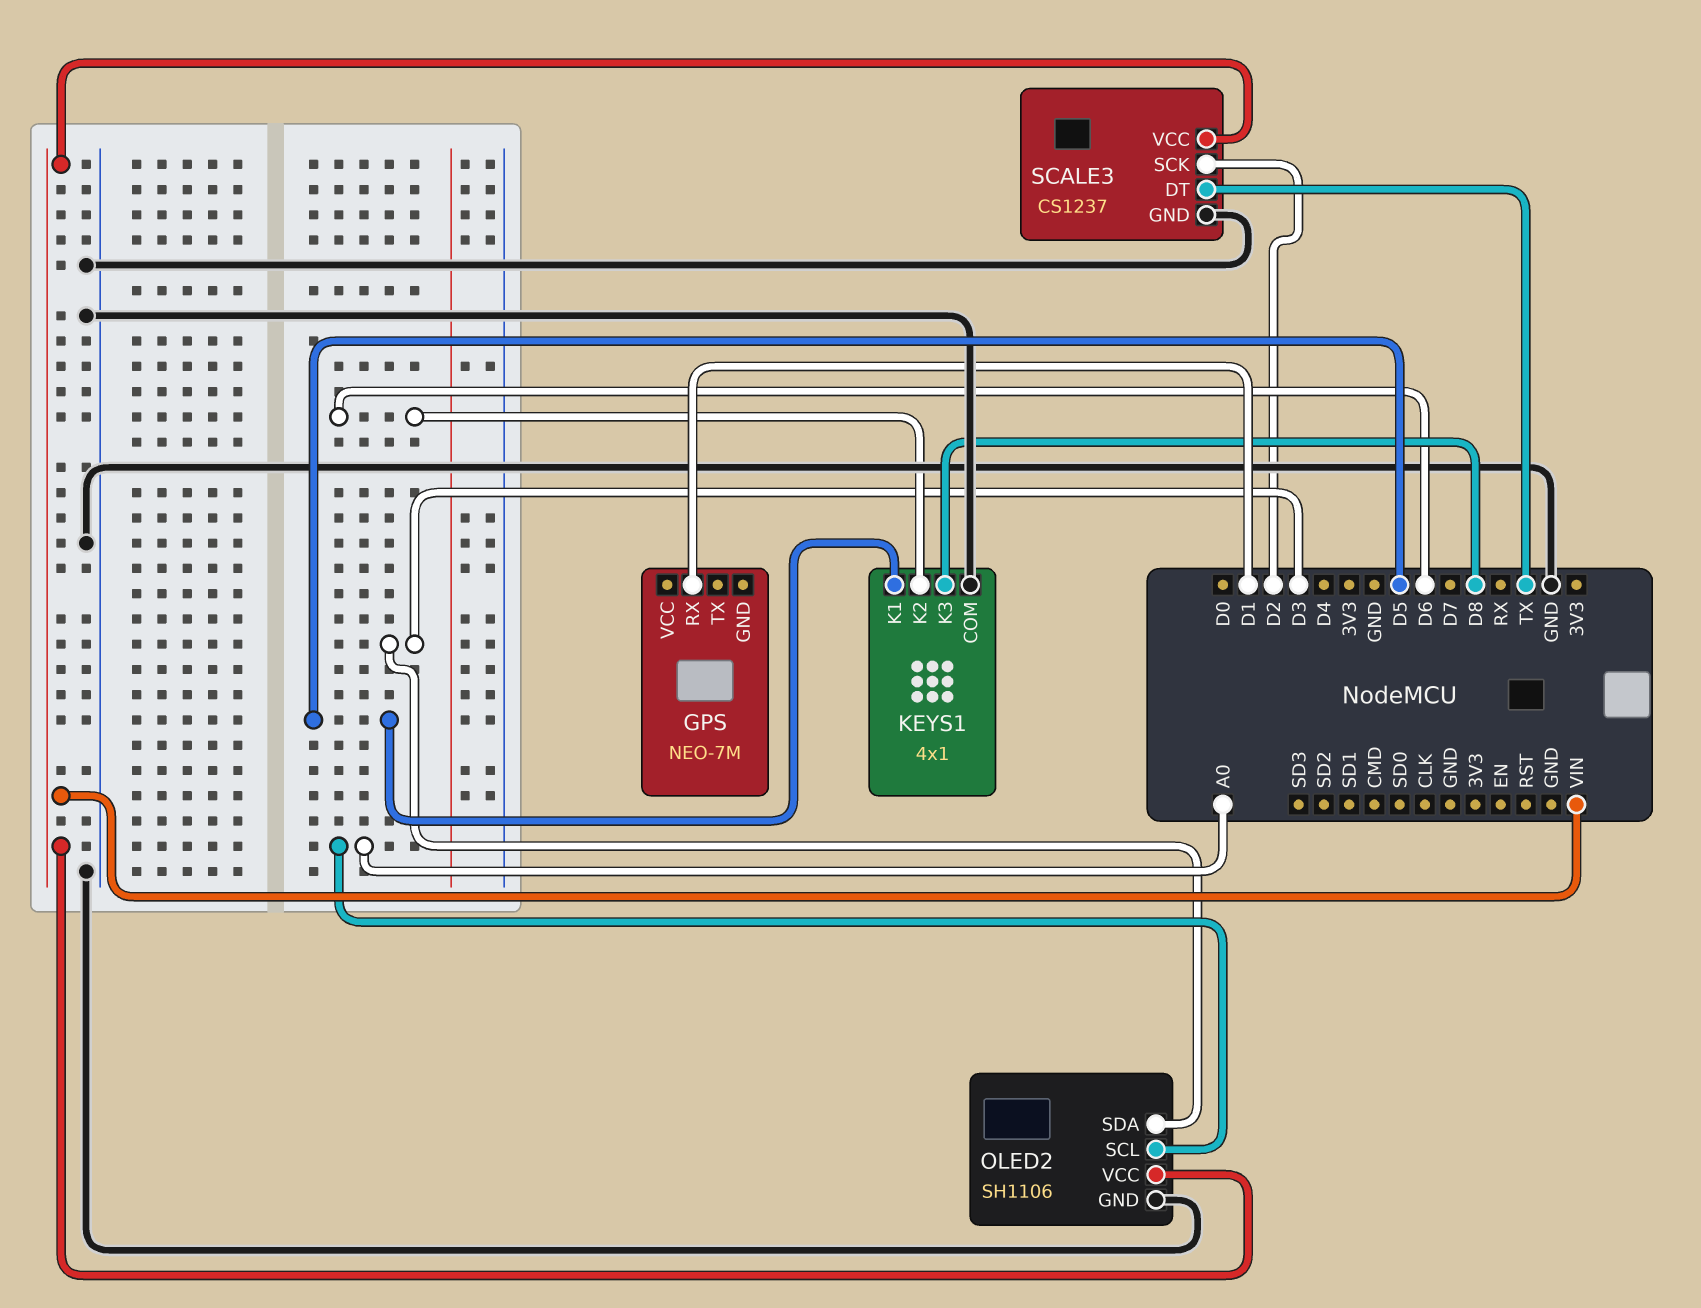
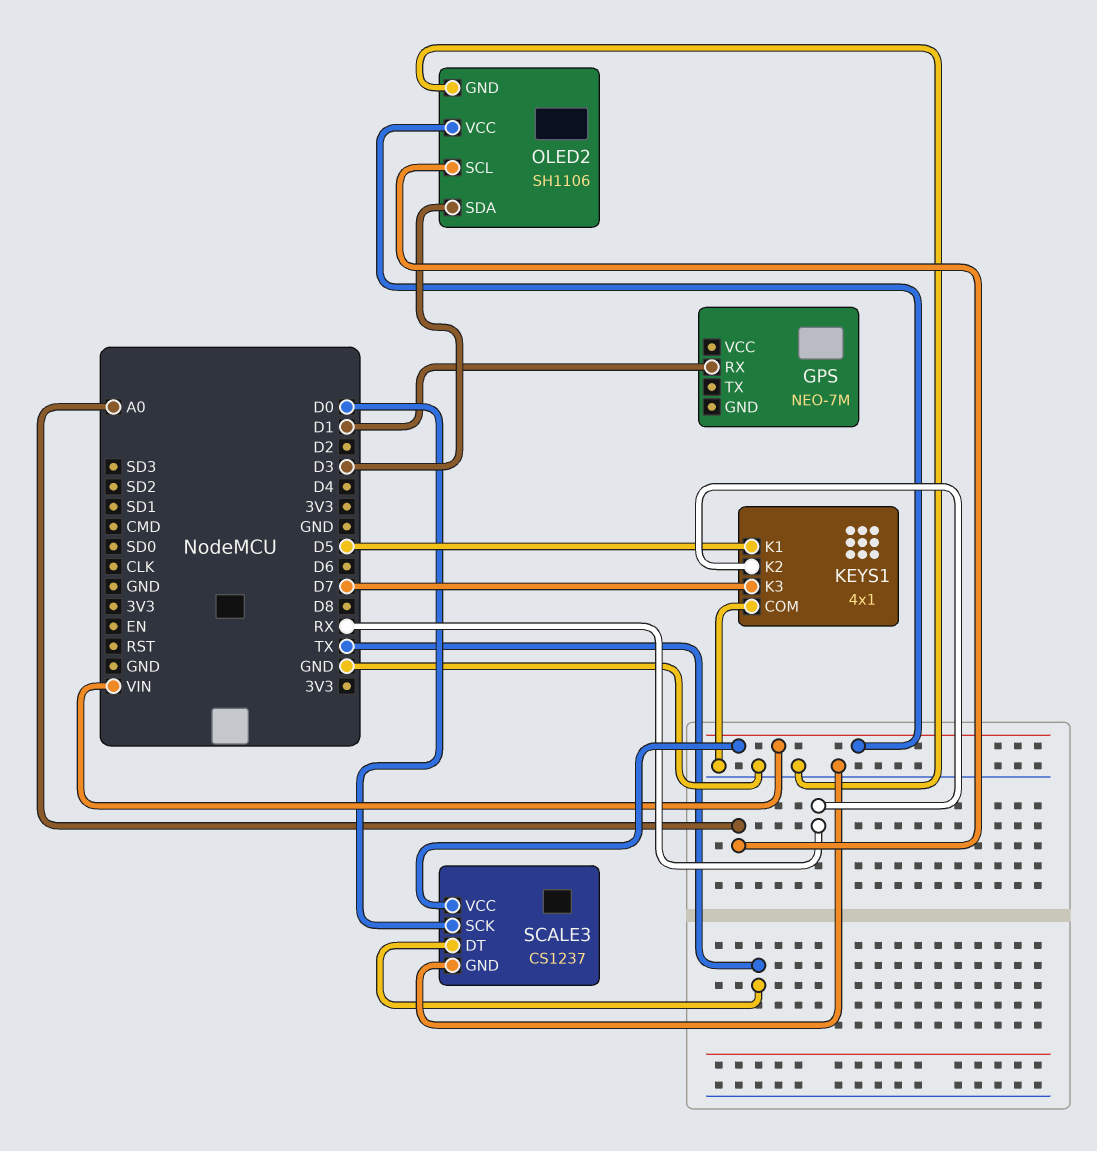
KEYS1 pin K2: D6 -> RX
KEYS1 pin K3: D8 -> D7
SCALE3 pin SCK: D2 -> D0

